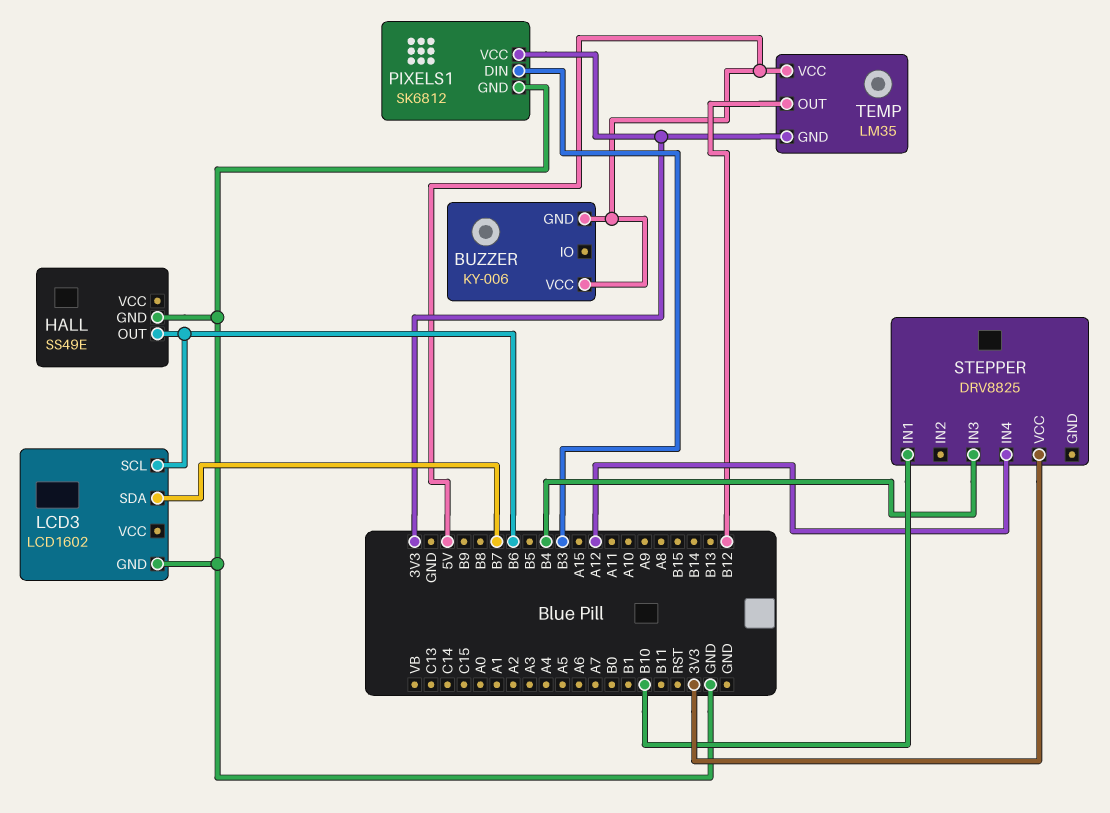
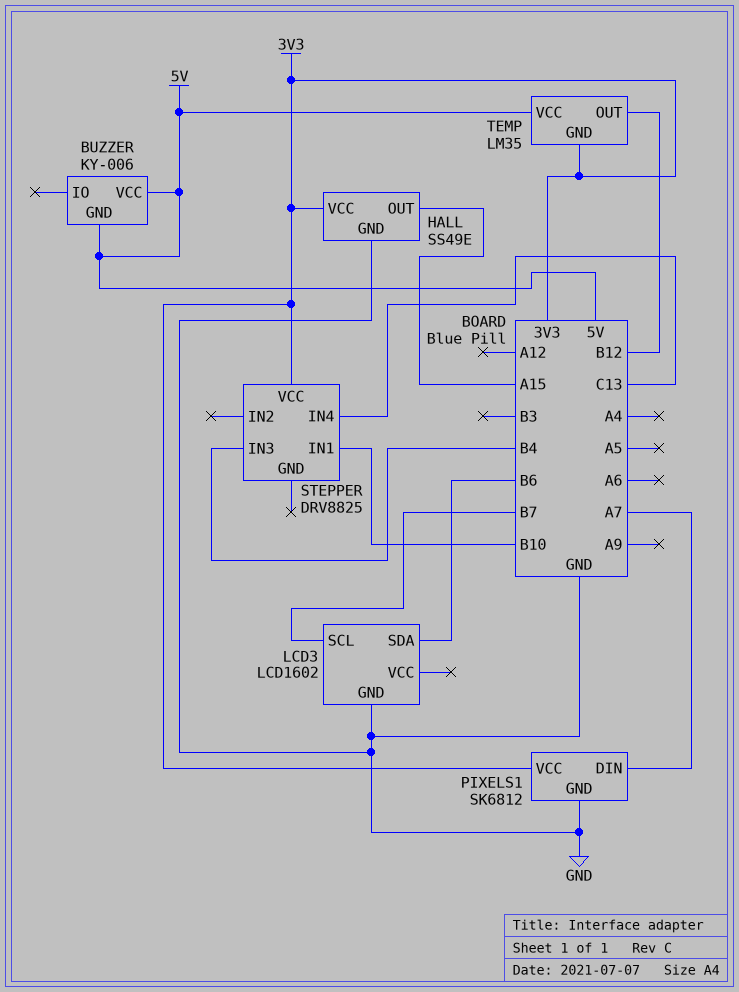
HALL pin OUT: B6 -> A15
HALL pin VCC: none -> 3V3
LCD3 pin SCL: B6 -> B7
LCD3 pin SDA: B7 -> B6
PIXELS1 pin DIN: B3 -> A7
STEPPER pin IN4: A12 -> C13

